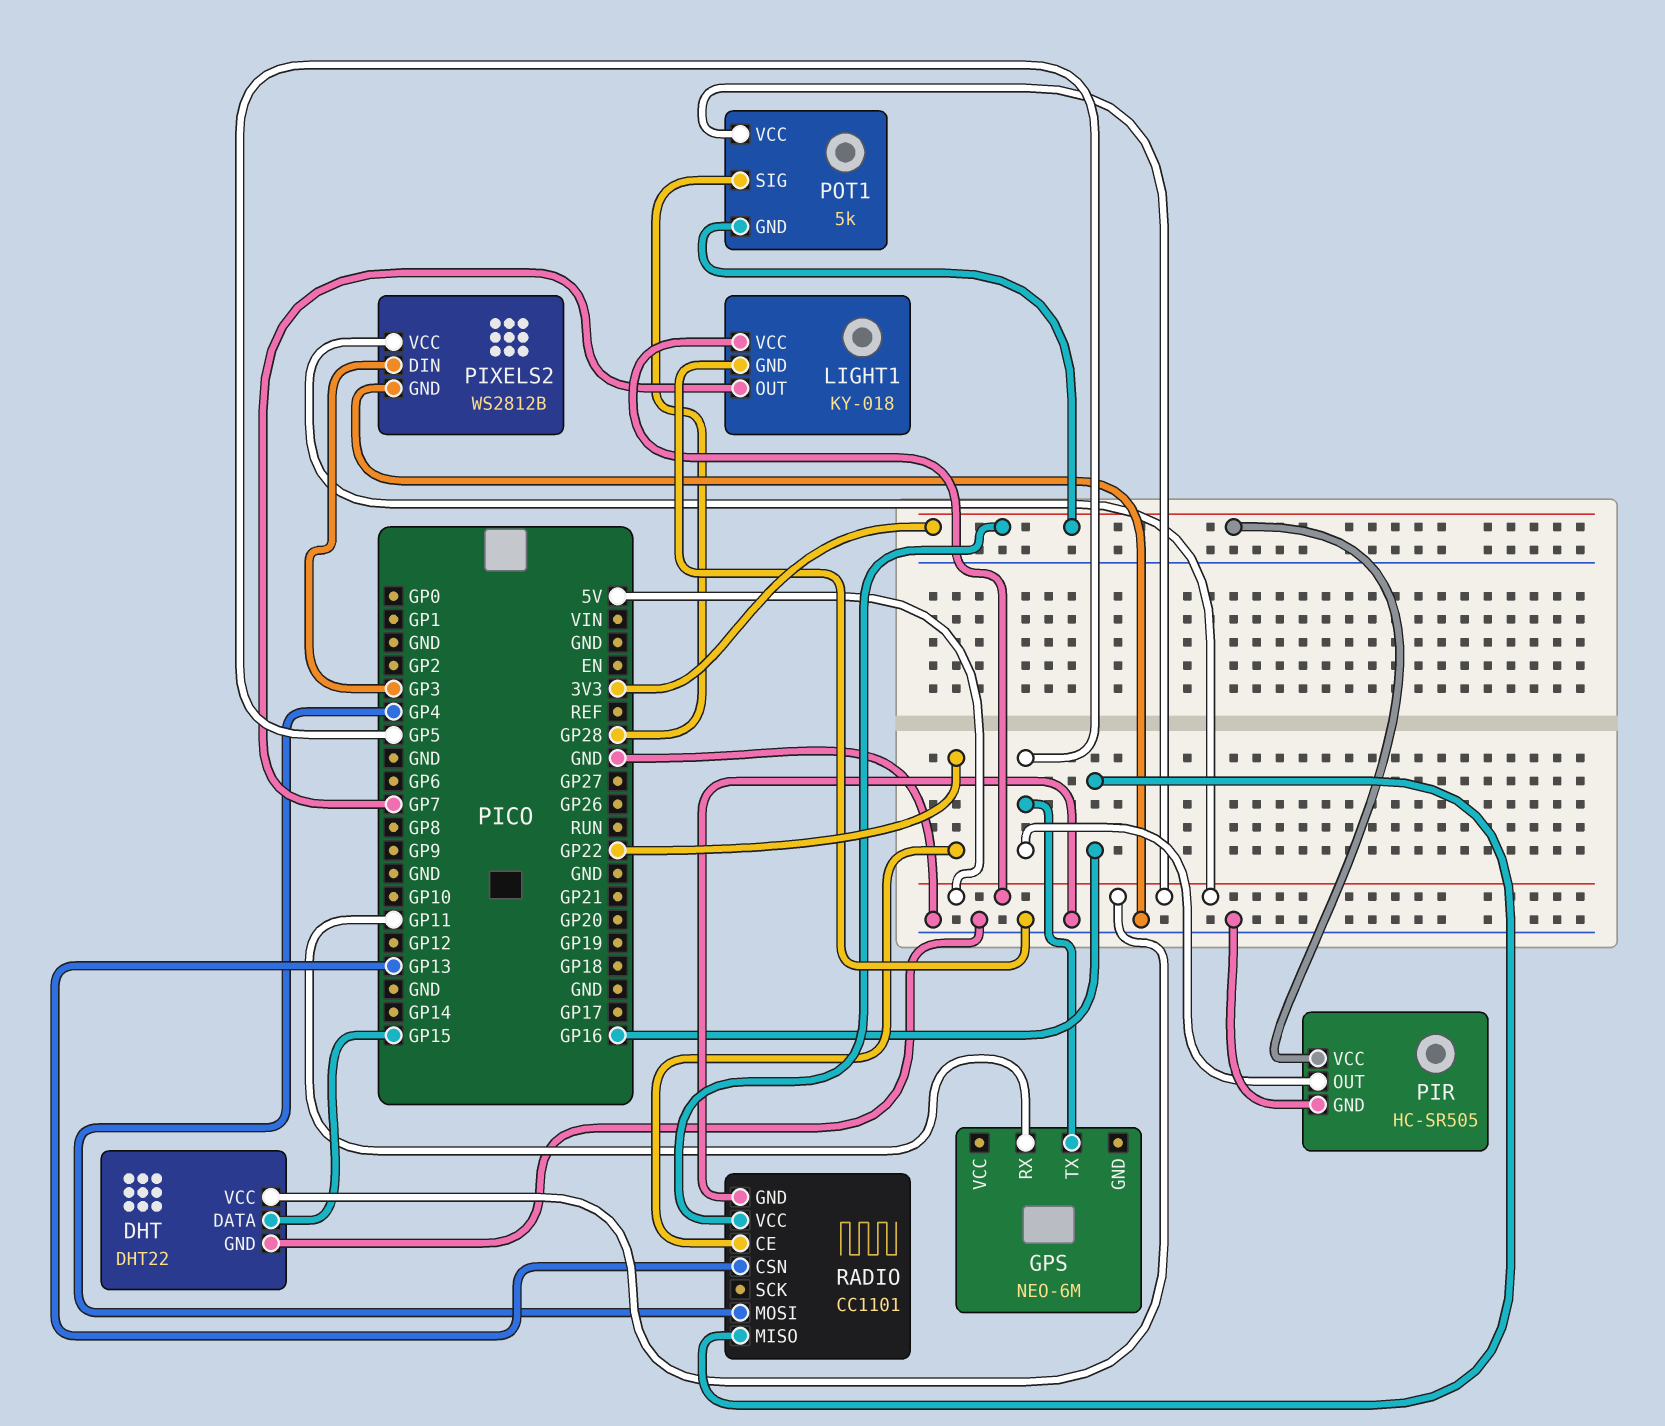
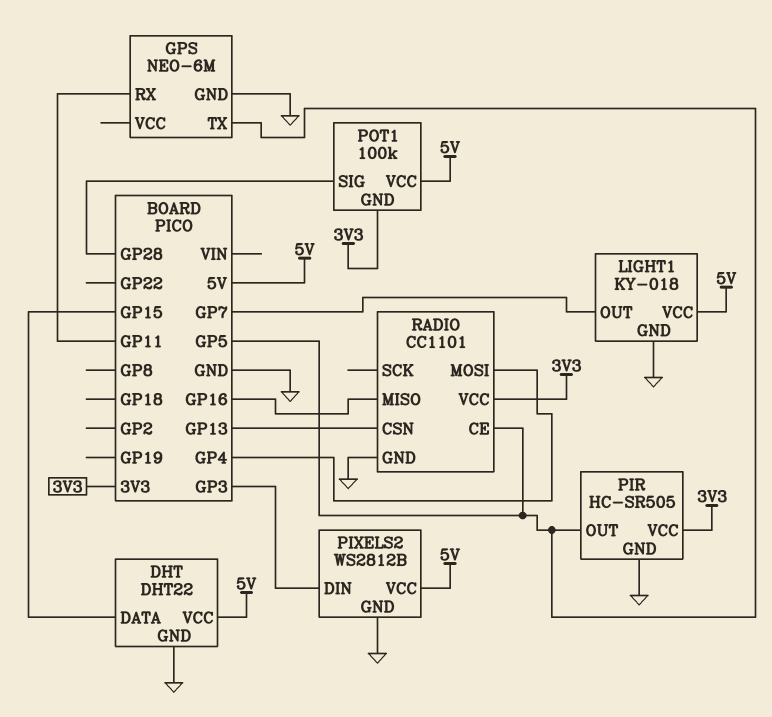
GPS pin GND: none -> GND
POT1: 5k -> 100k
RADIO pin CE: GP22 -> GP5

